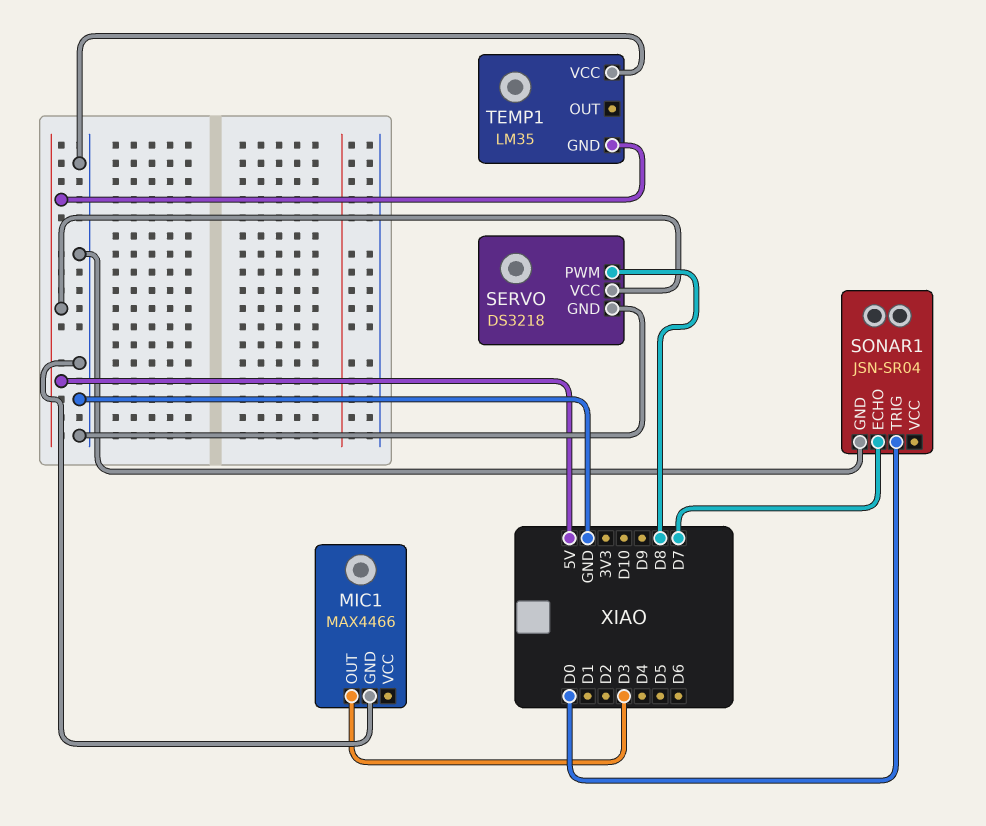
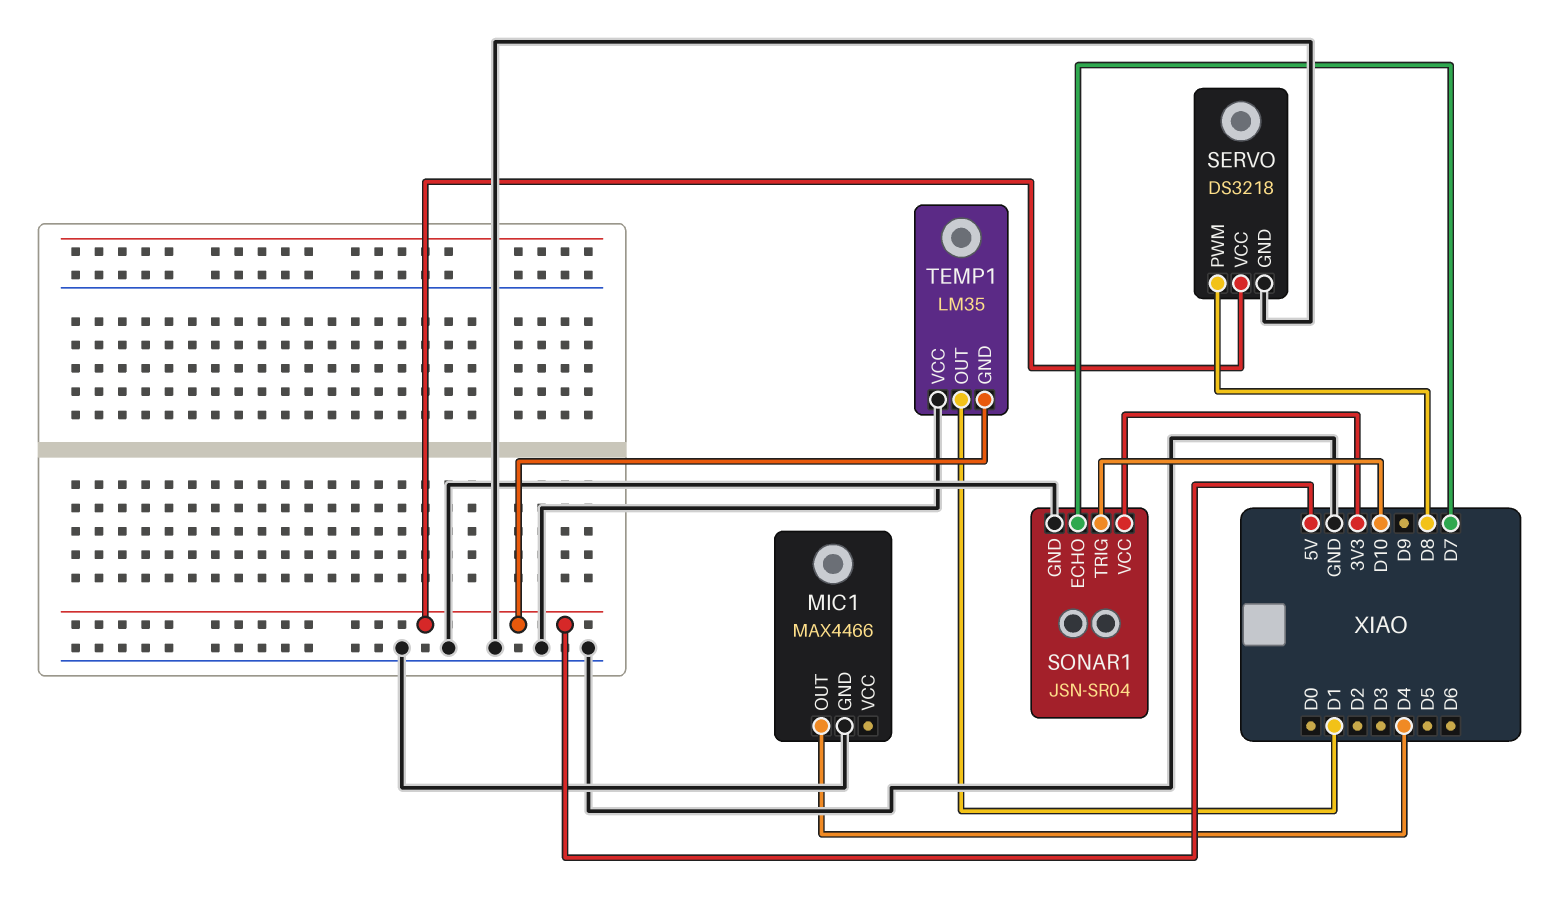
MIC1 pin OUT: D3 -> D4
SONAR1 pin TRIG: D0 -> D10
SONAR1 pin VCC: none -> 3V3
TEMP1 pin OUT: none -> D1

